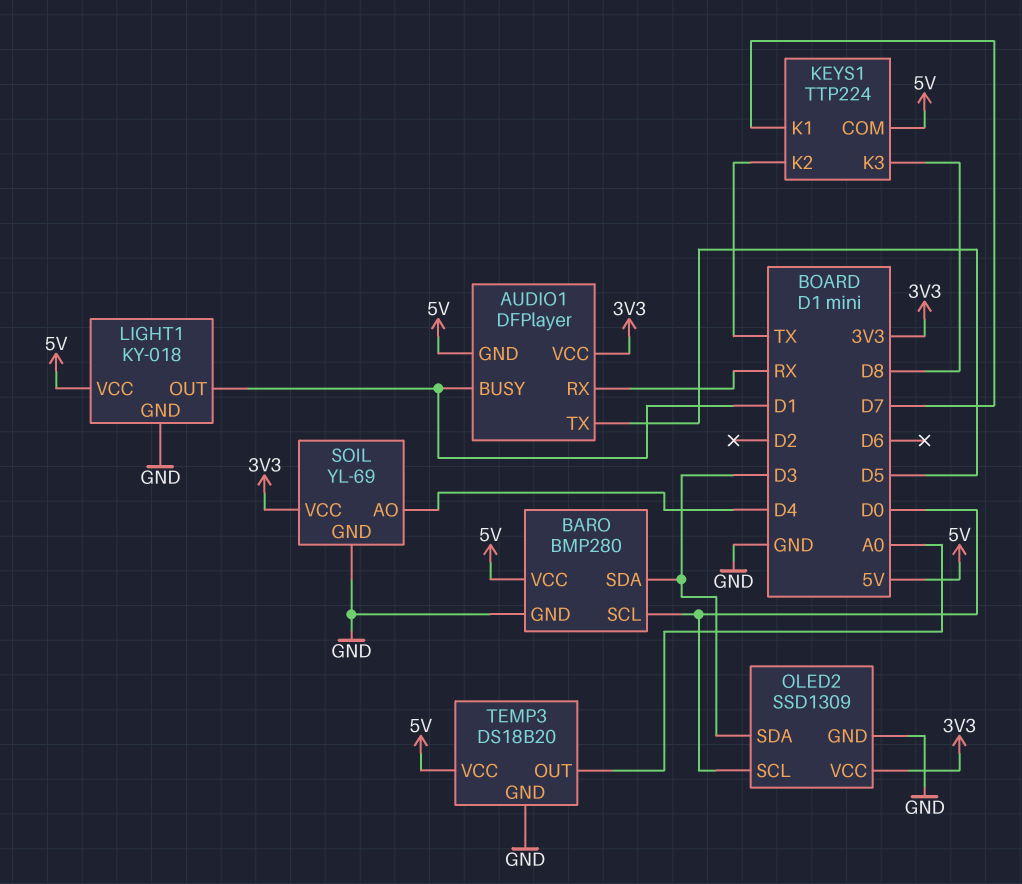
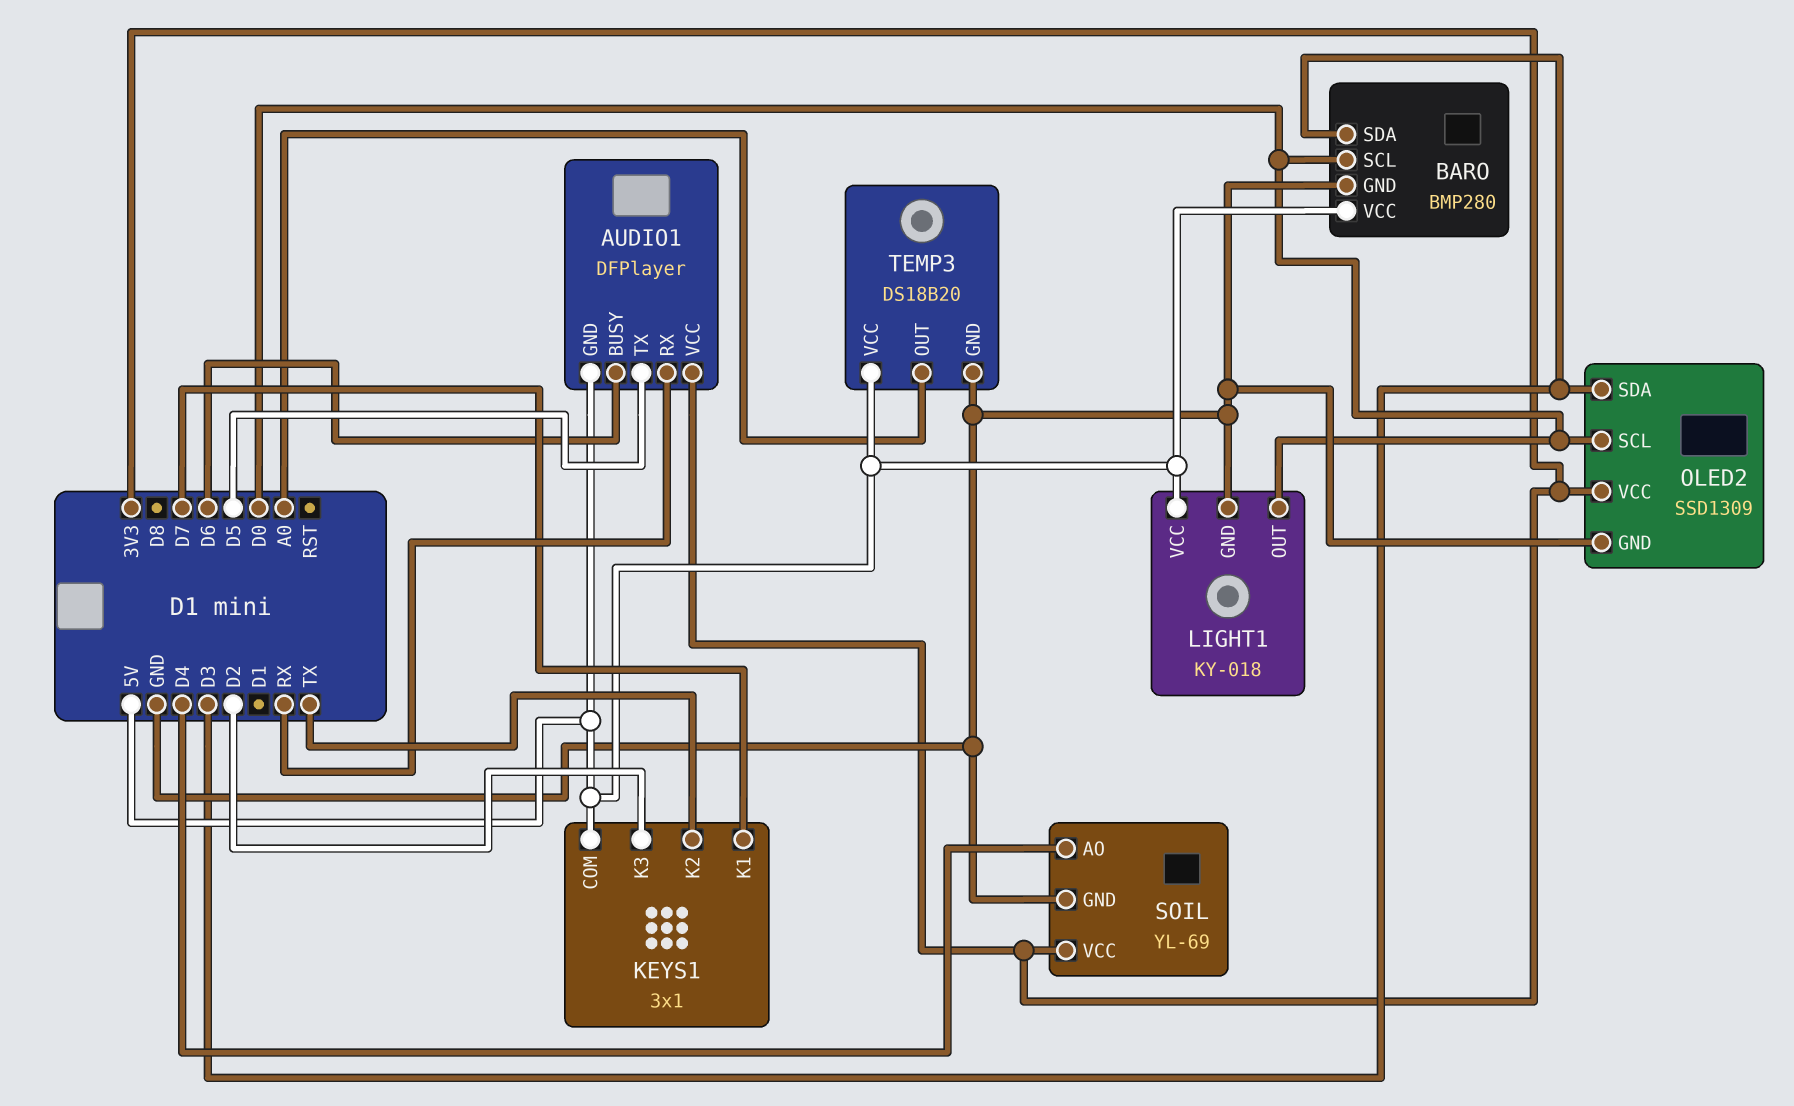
AUDIO1 pin BUSY: D1 -> D6
KEYS1: TTP224 -> 3x1
KEYS1 pin K3: D8 -> D2
LIGHT1 pin OUT: D1 -> D0

